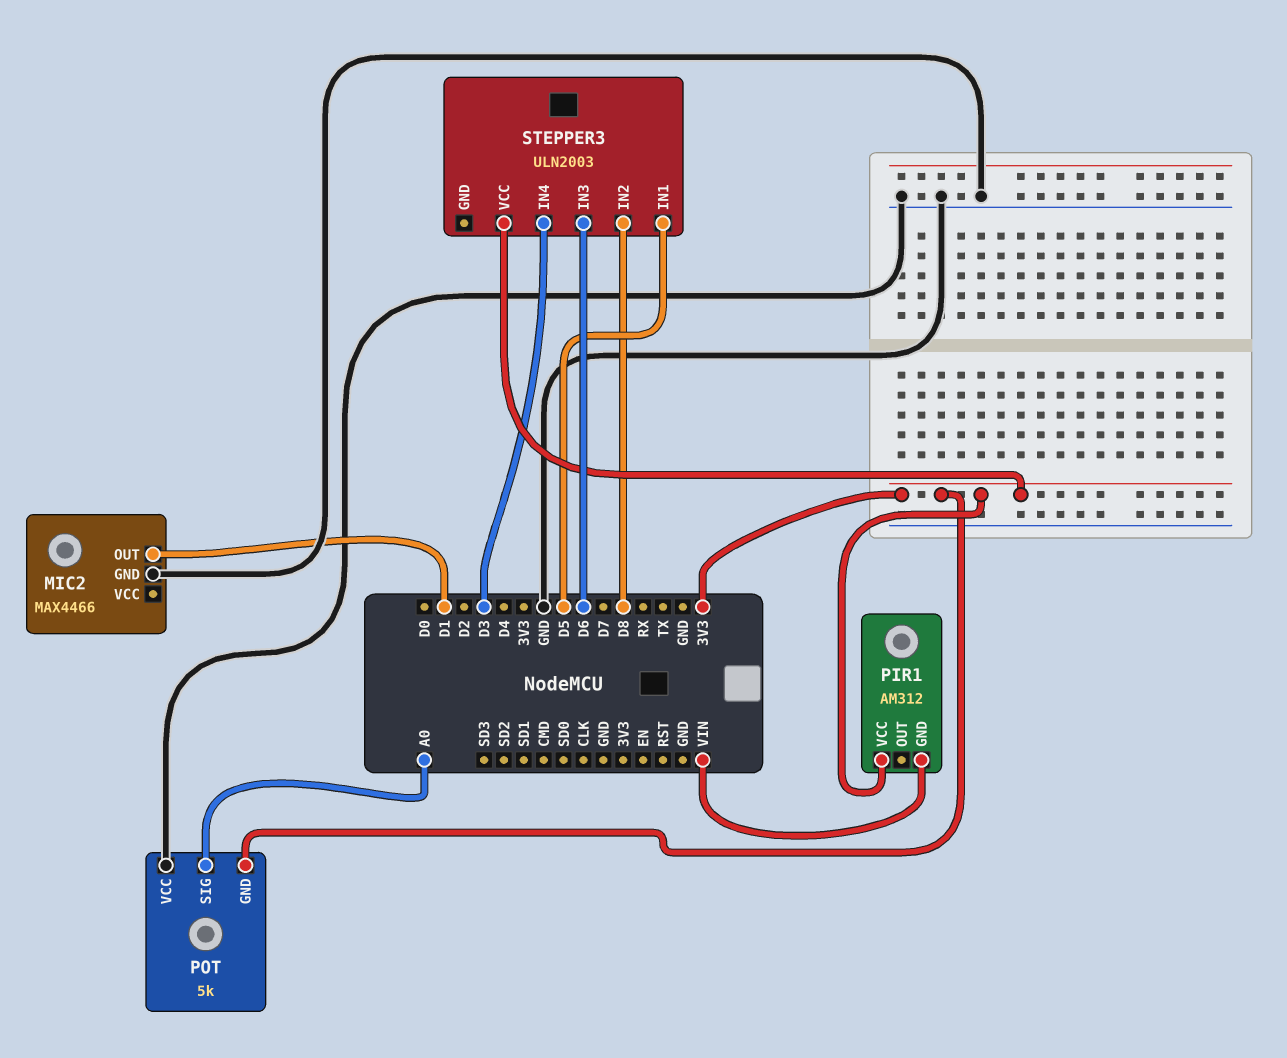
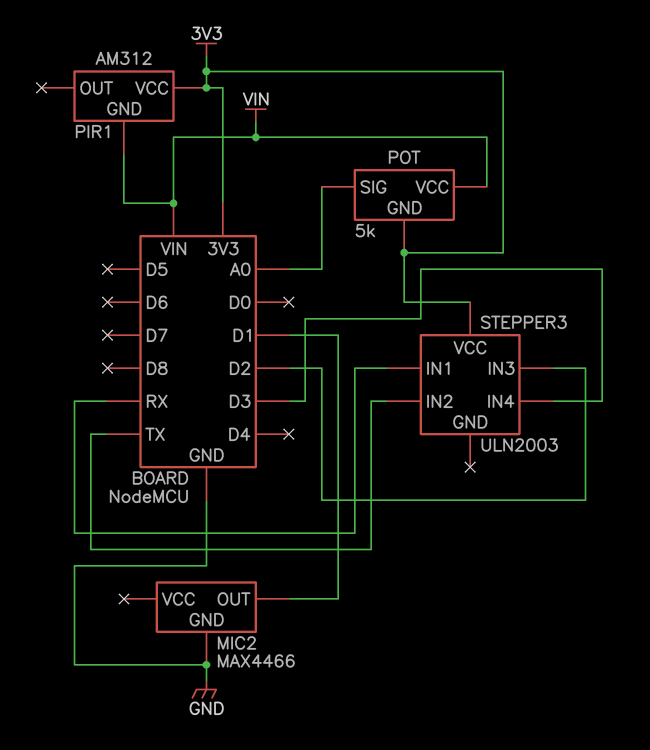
POT pin VCC: GND -> VIN
STEPPER3 pin IN1: D5 -> RX
STEPPER3 pin IN2: D8 -> TX
STEPPER3 pin IN3: D6 -> D2

